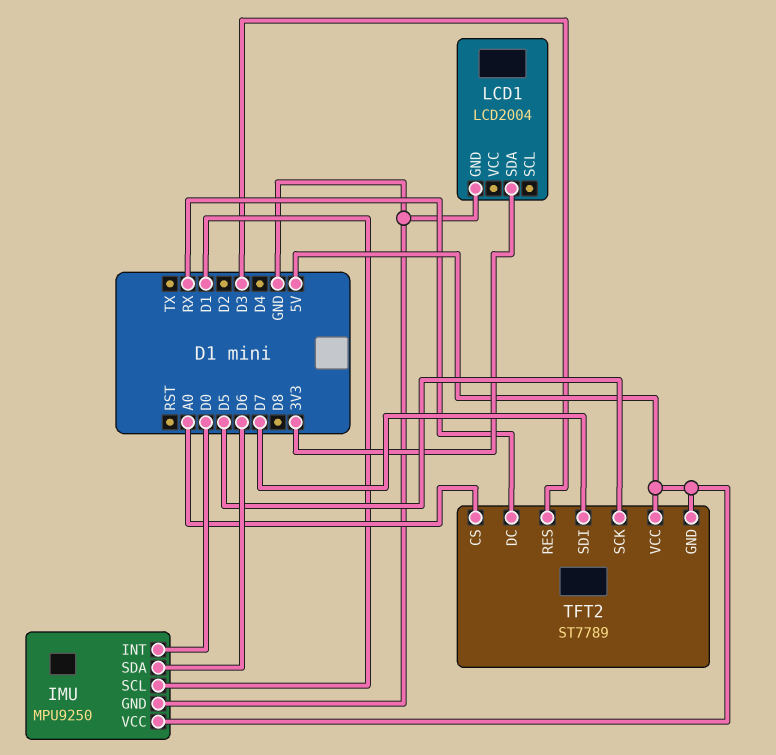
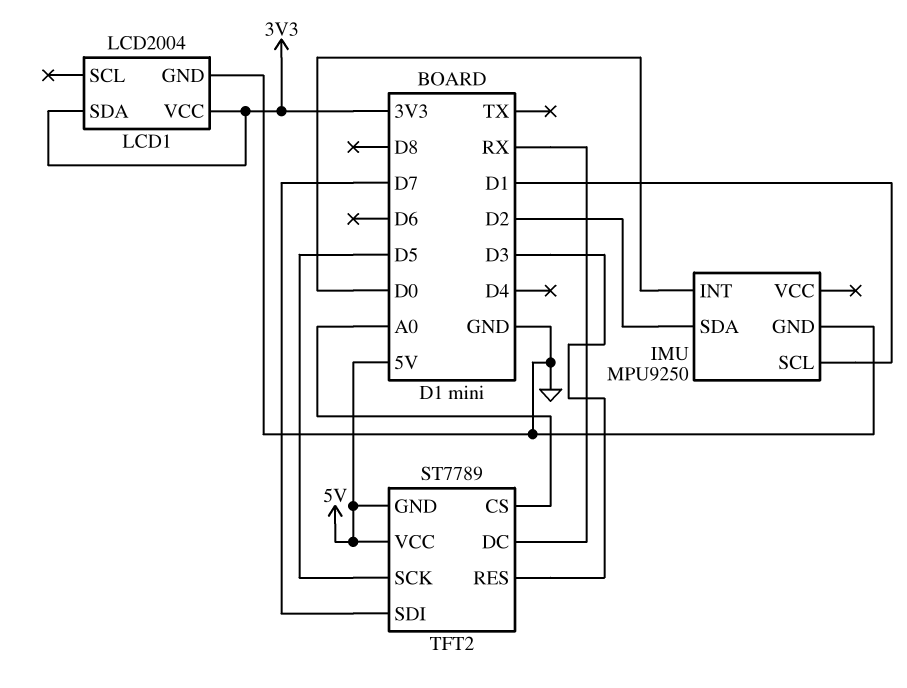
IMU pin SDA: D6 -> D2
IMU pin VCC: 5V -> none
LCD1 pin VCC: none -> 3V3

